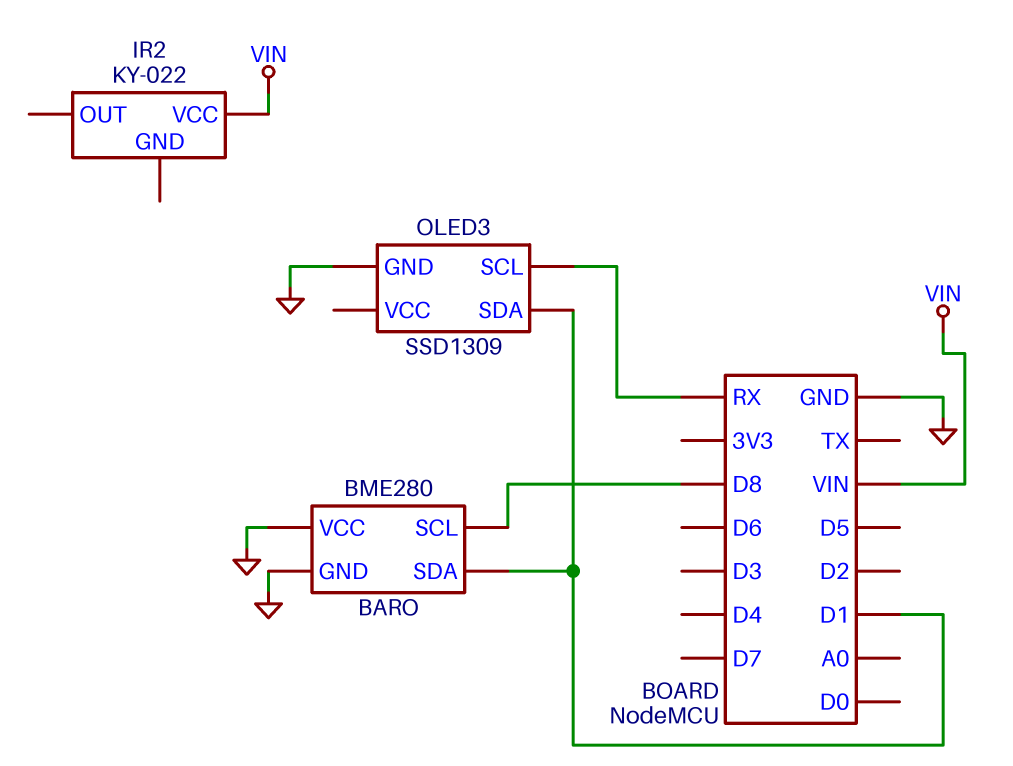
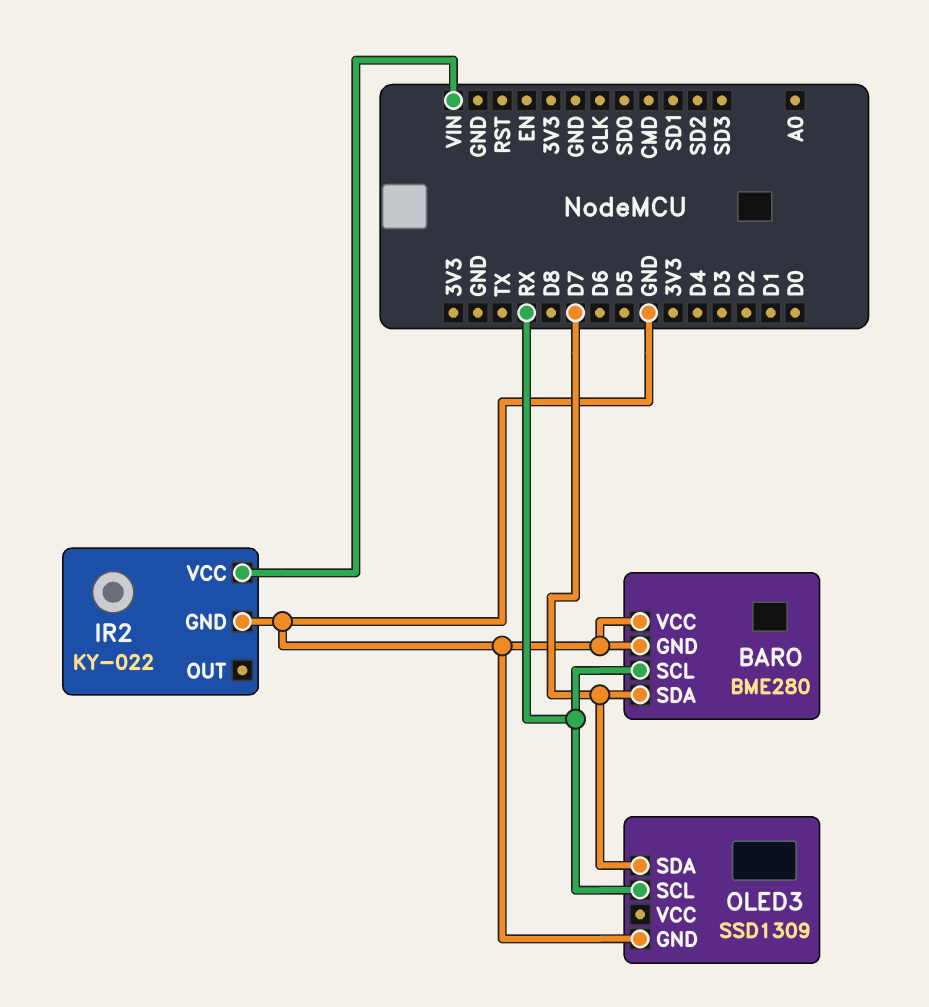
BARO pin SCL: D8 -> RX
BARO pin SDA: D1 -> D7
IR2 pin GND: none -> GND
OLED3 pin SDA: D1 -> D7

